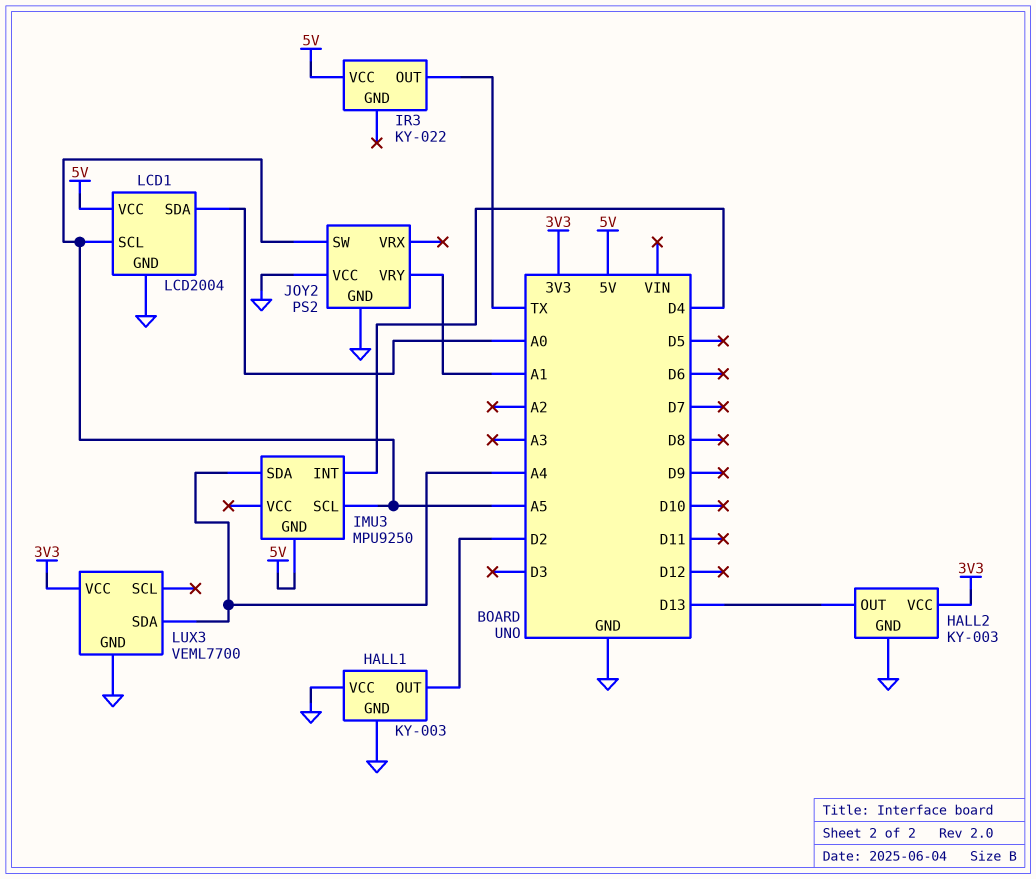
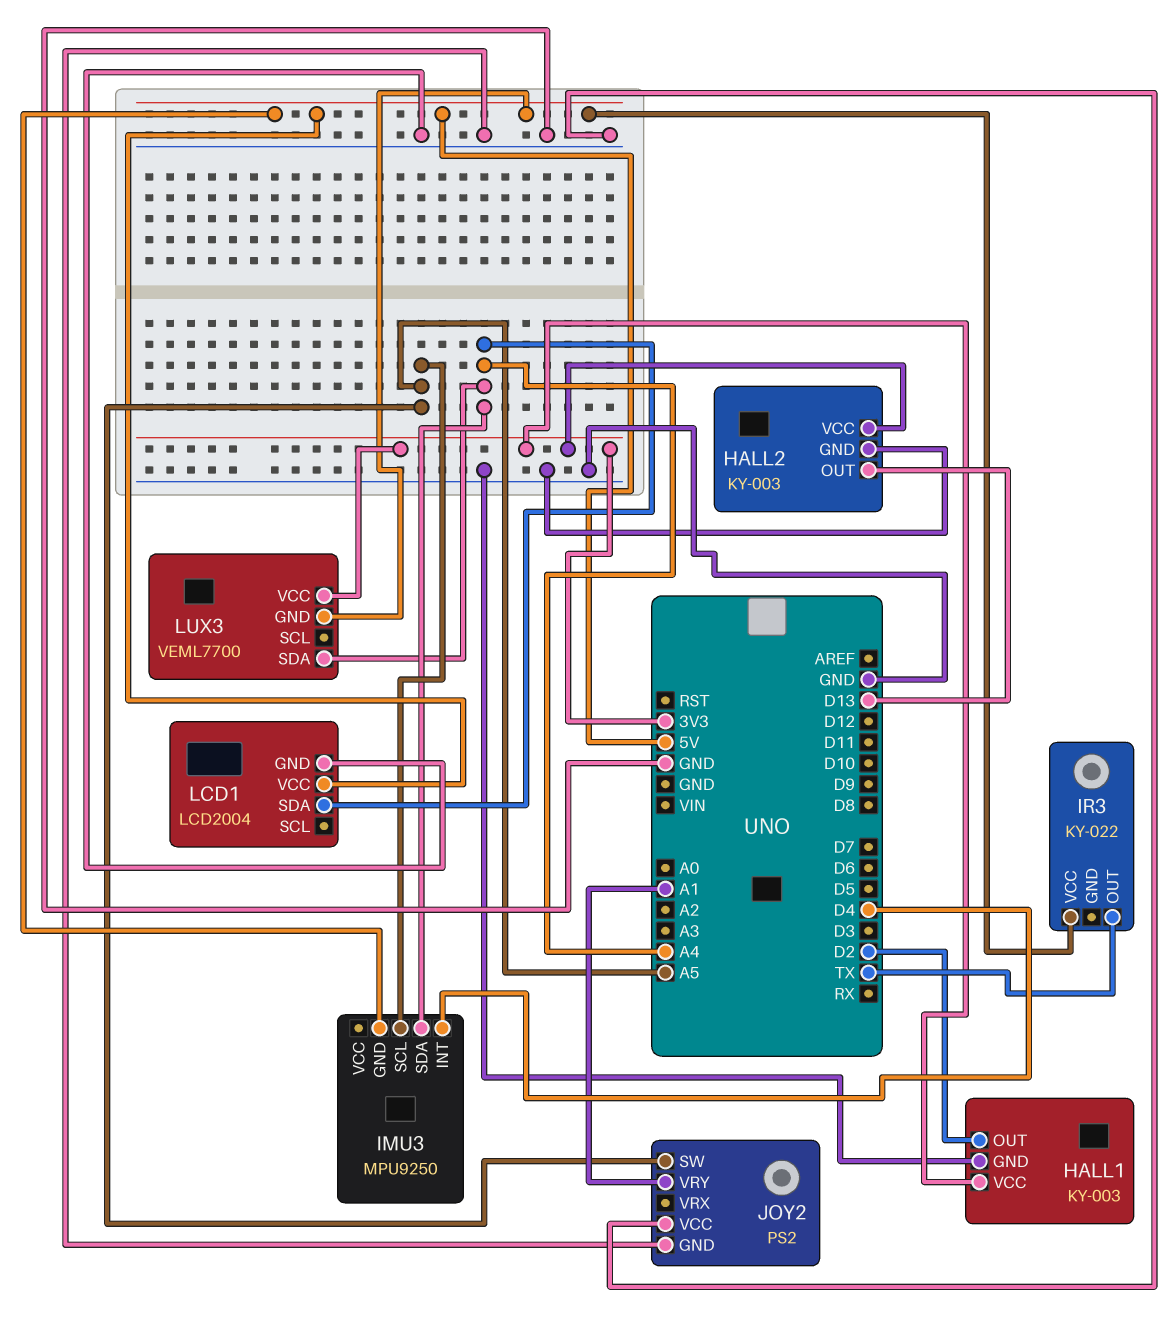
HALL1 pin VCC: GND -> 3V3
LCD1 pin SCL: A5 -> none
LCD1 pin SDA: A0 -> A4
LUX3 pin GND: GND -> 5V

